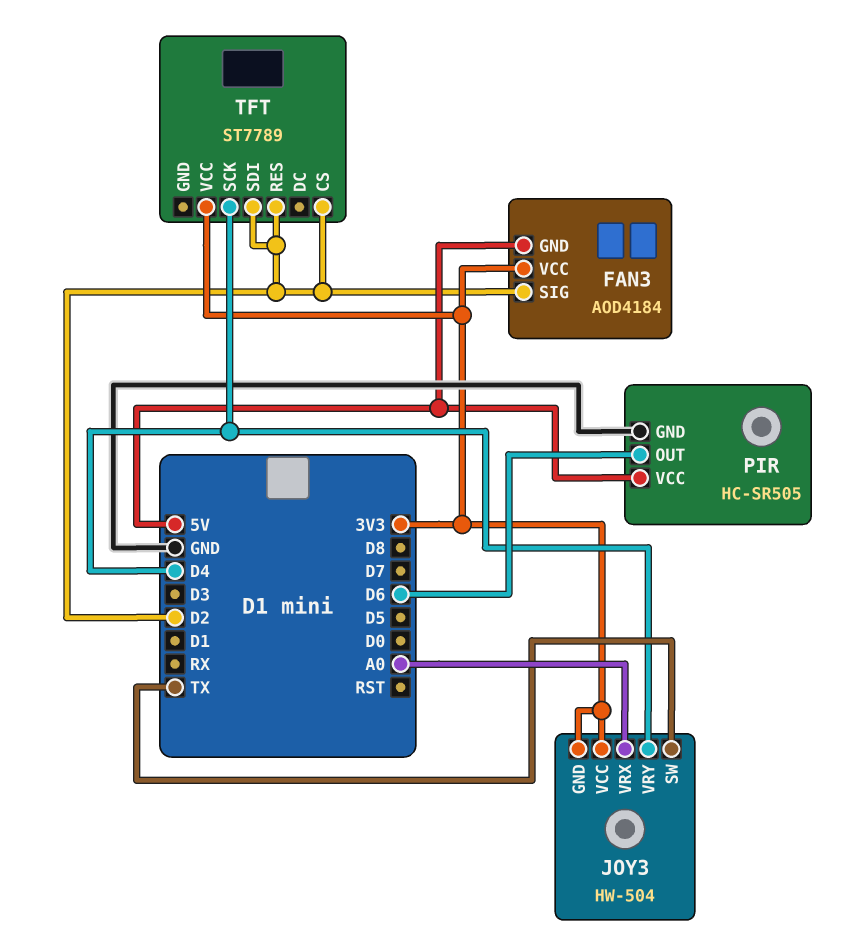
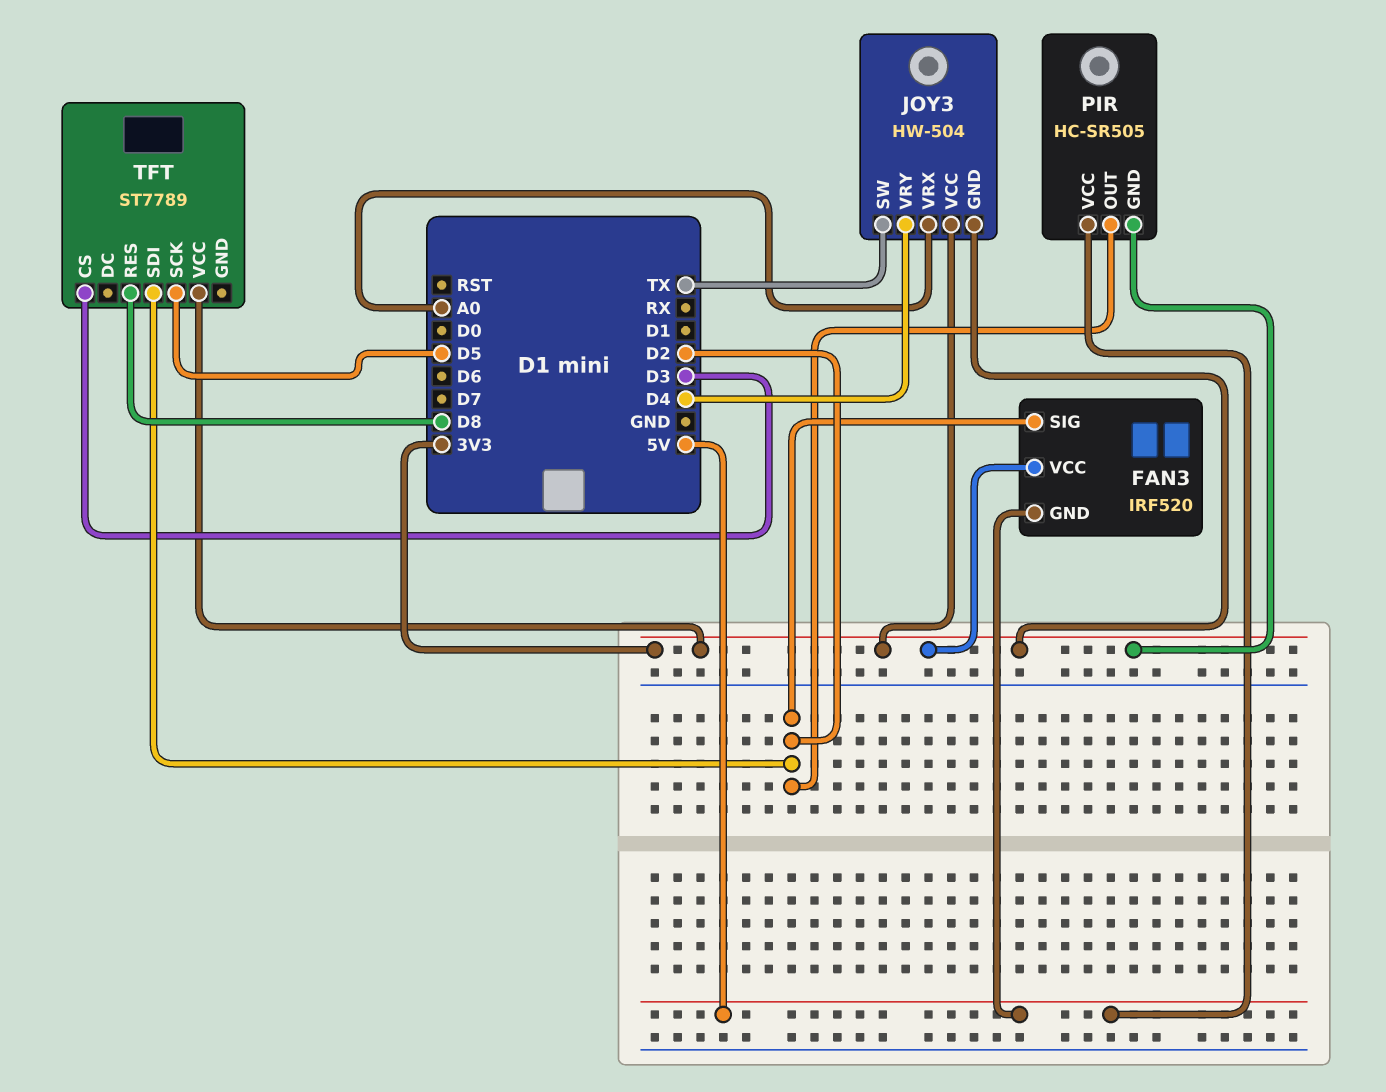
FAN3: AOD4184 -> IRF520
PIR pin GND: GND -> 3V3
PIR pin OUT: D6 -> D2
TFT pin CS: D2 -> D3
TFT pin RES: D2 -> D8
TFT pin SCK: D4 -> D5

